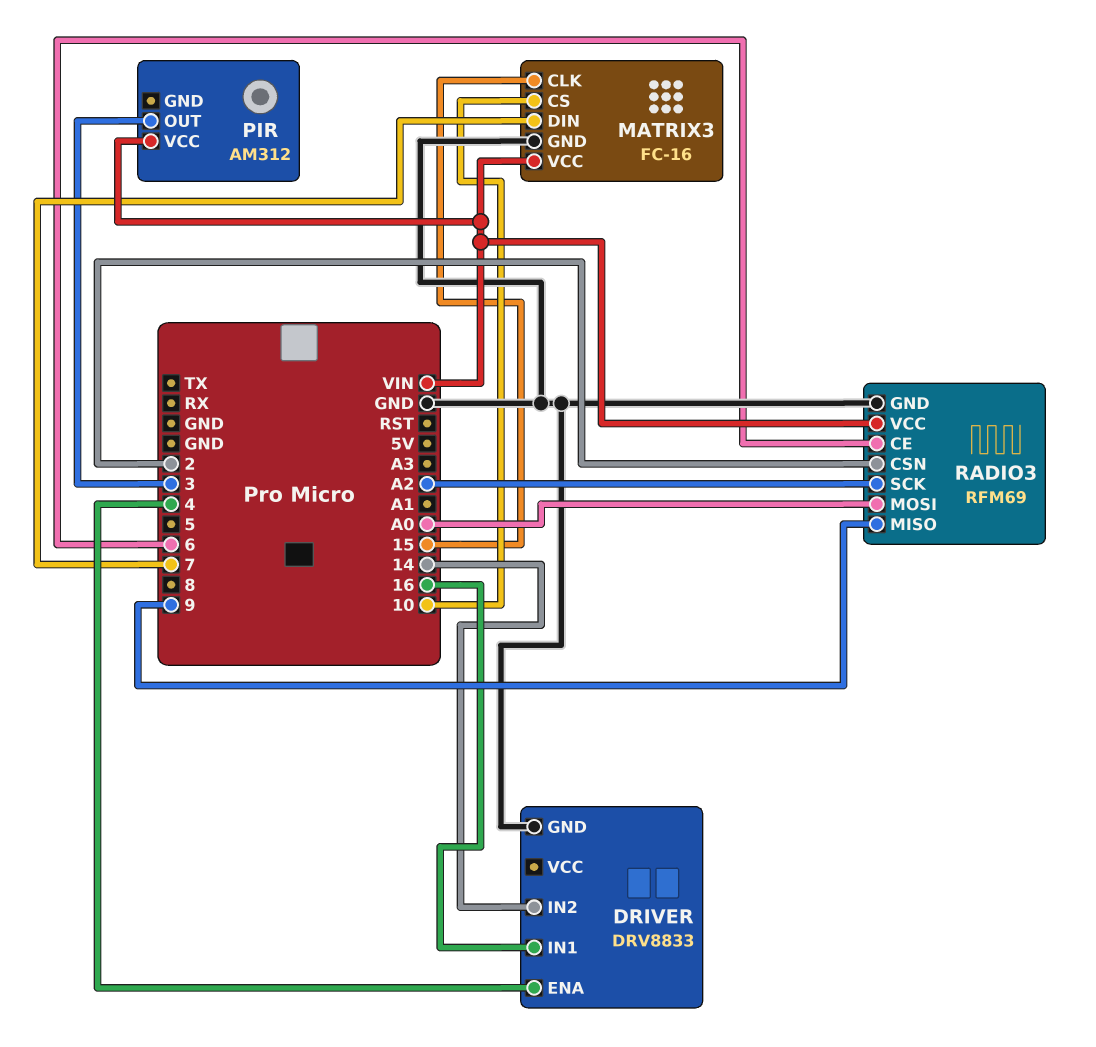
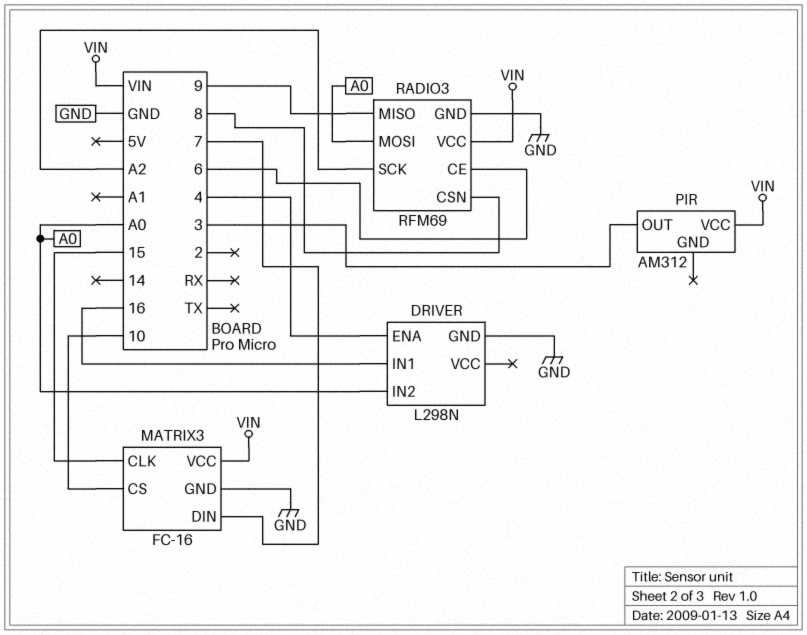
DRIVER: DRV8833 -> L298N
DRIVER pin IN2: 14 -> A0
RADIO3 pin CSN: 2 -> 8

